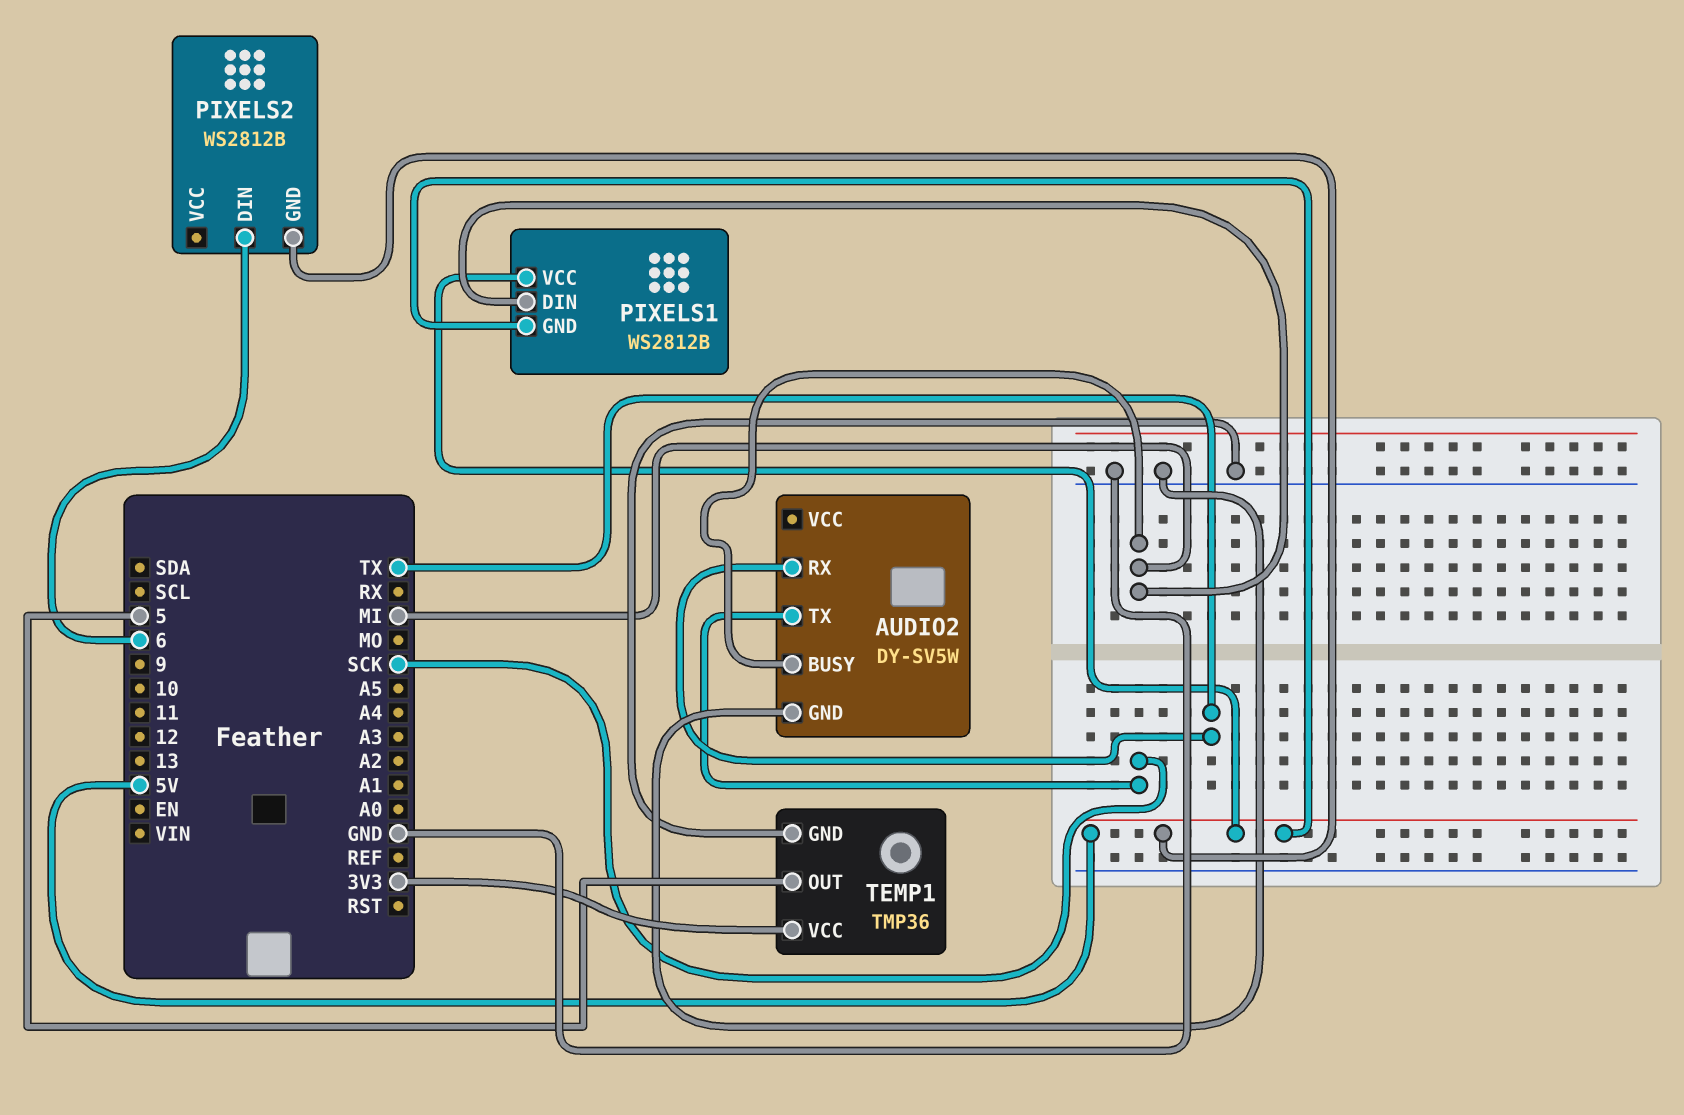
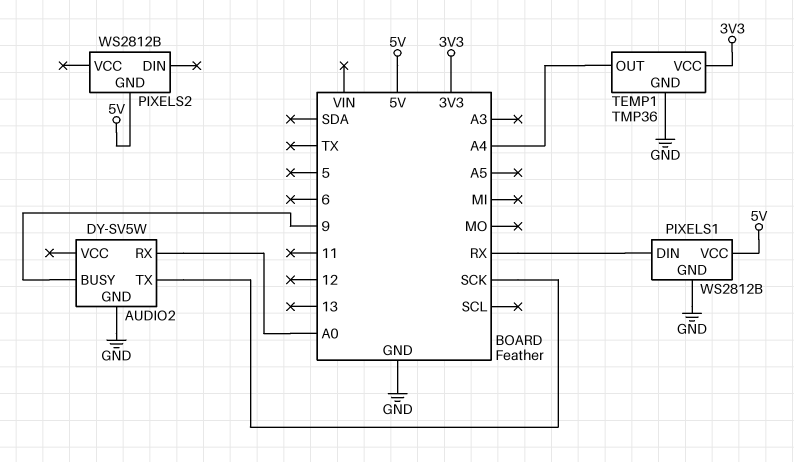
AUDIO2 pin BUSY: MI -> 9
AUDIO2 pin RX: TX -> A0
PIXELS1 pin DIN: MI -> RX
PIXELS1 pin GND: 5V -> GND
PIXELS2 pin DIN: 6 -> none
TEMP1 pin OUT: 5 -> A4

